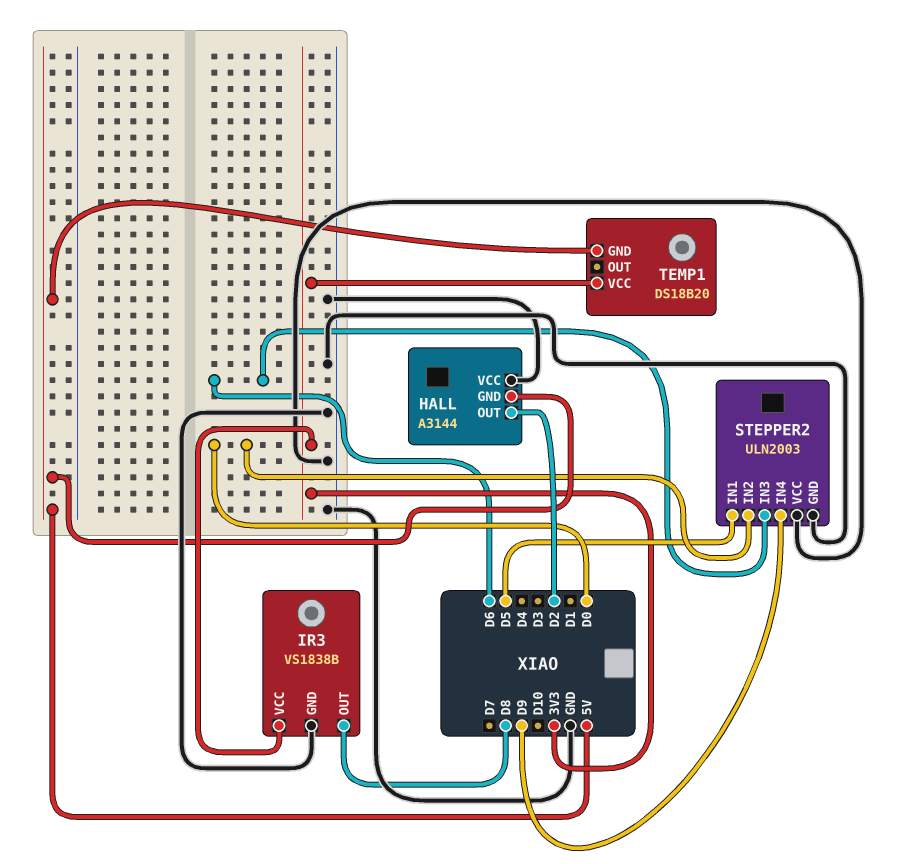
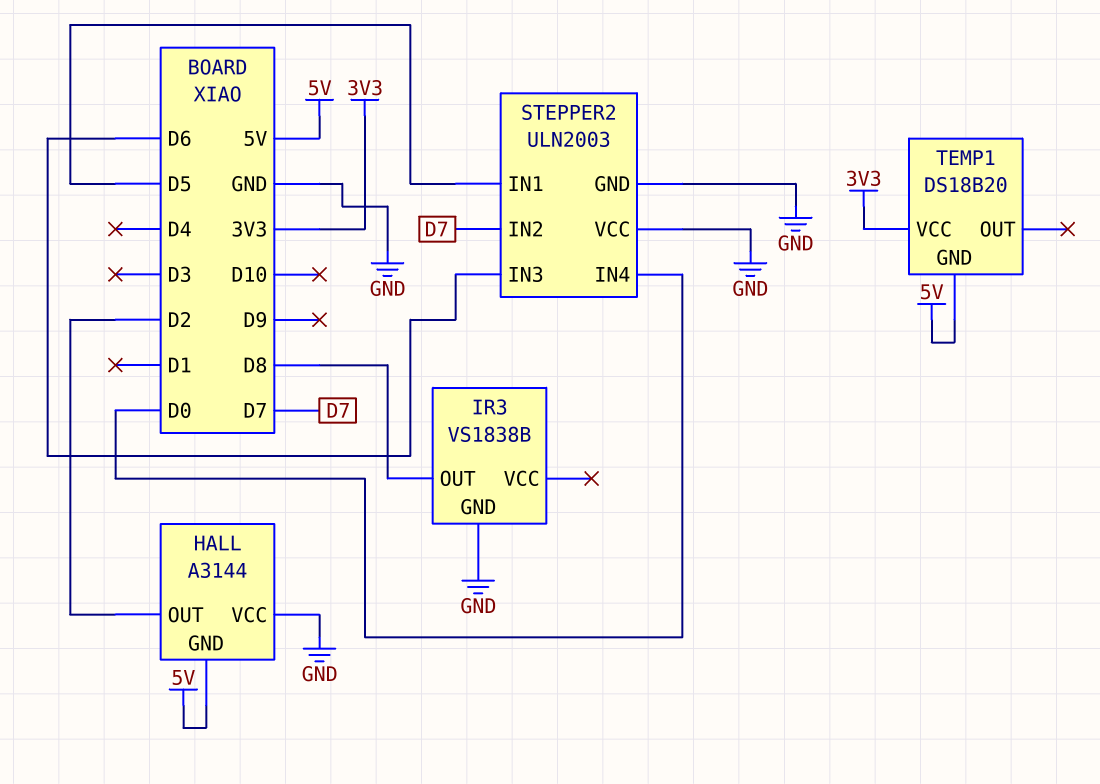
IR3 pin VCC: 3V3 -> none
STEPPER2 pin IN2: D0 -> D7
STEPPER2 pin IN4: D9 -> D0

